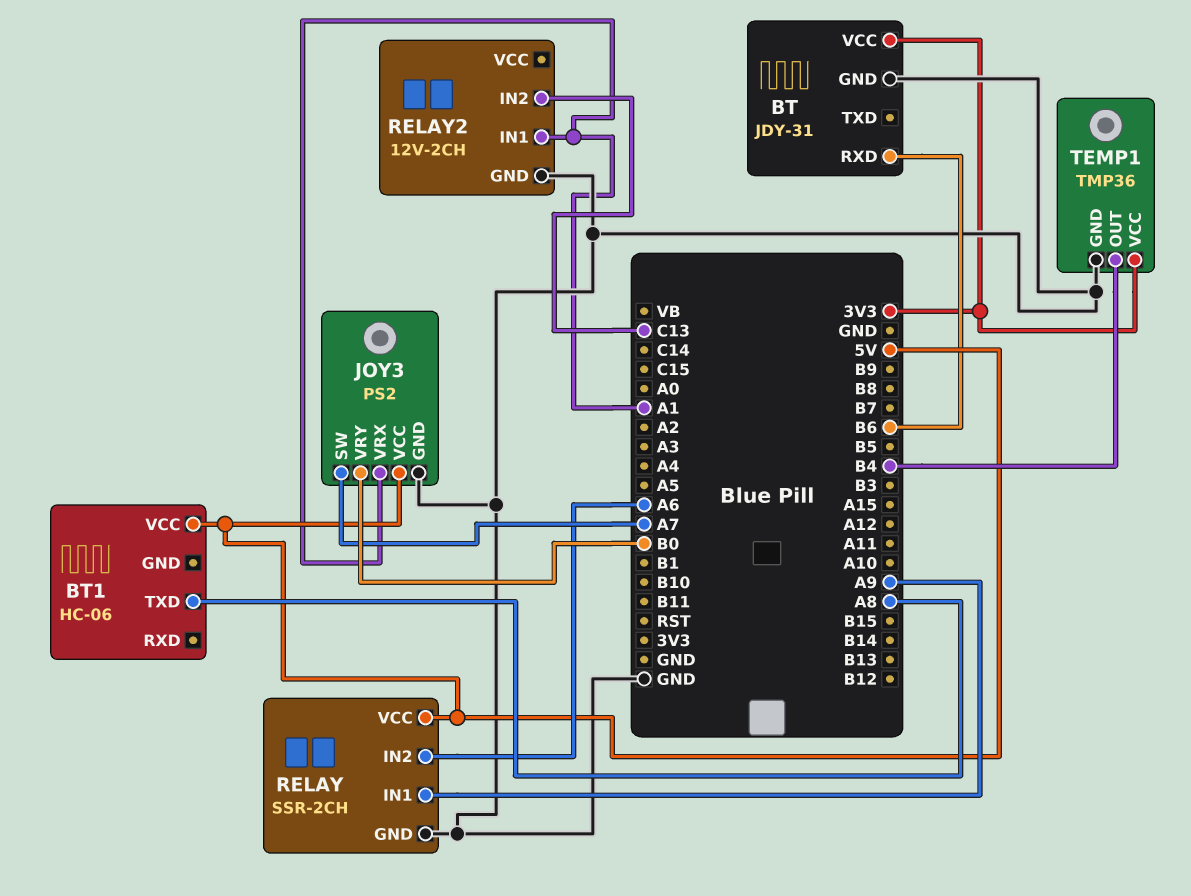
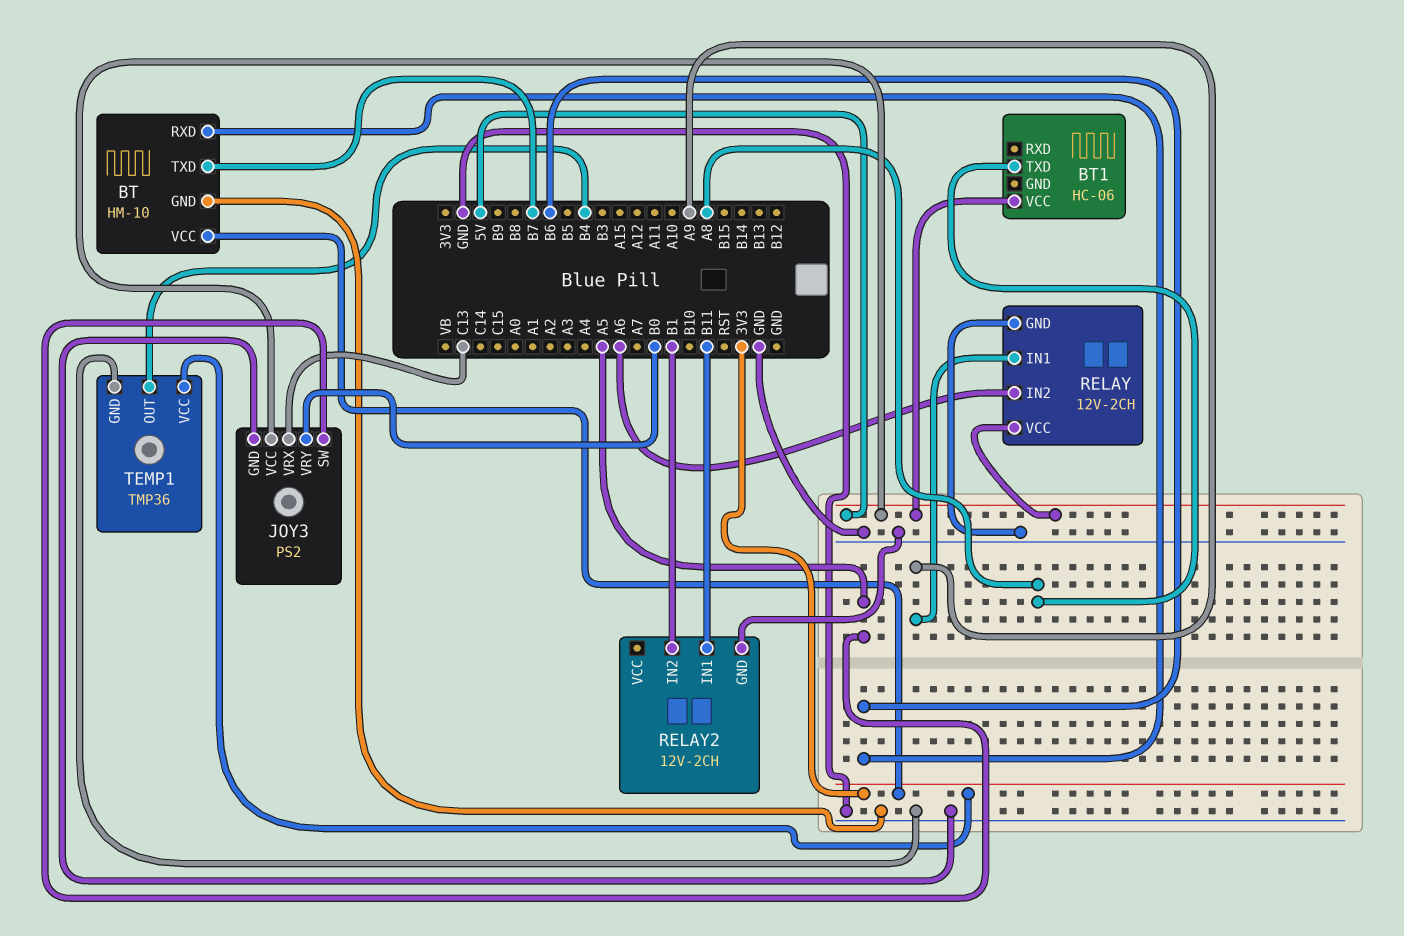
BT: JDY-31 -> HM-10
BT pin TXD: none -> B7
JOY3 pin SW: A7 -> A5
JOY3 pin VRX: A1 -> C13
RELAY: SSR-2CH -> 12V-2CH
RELAY2 pin IN1: A1 -> B11
RELAY2 pin IN2: C13 -> B1

